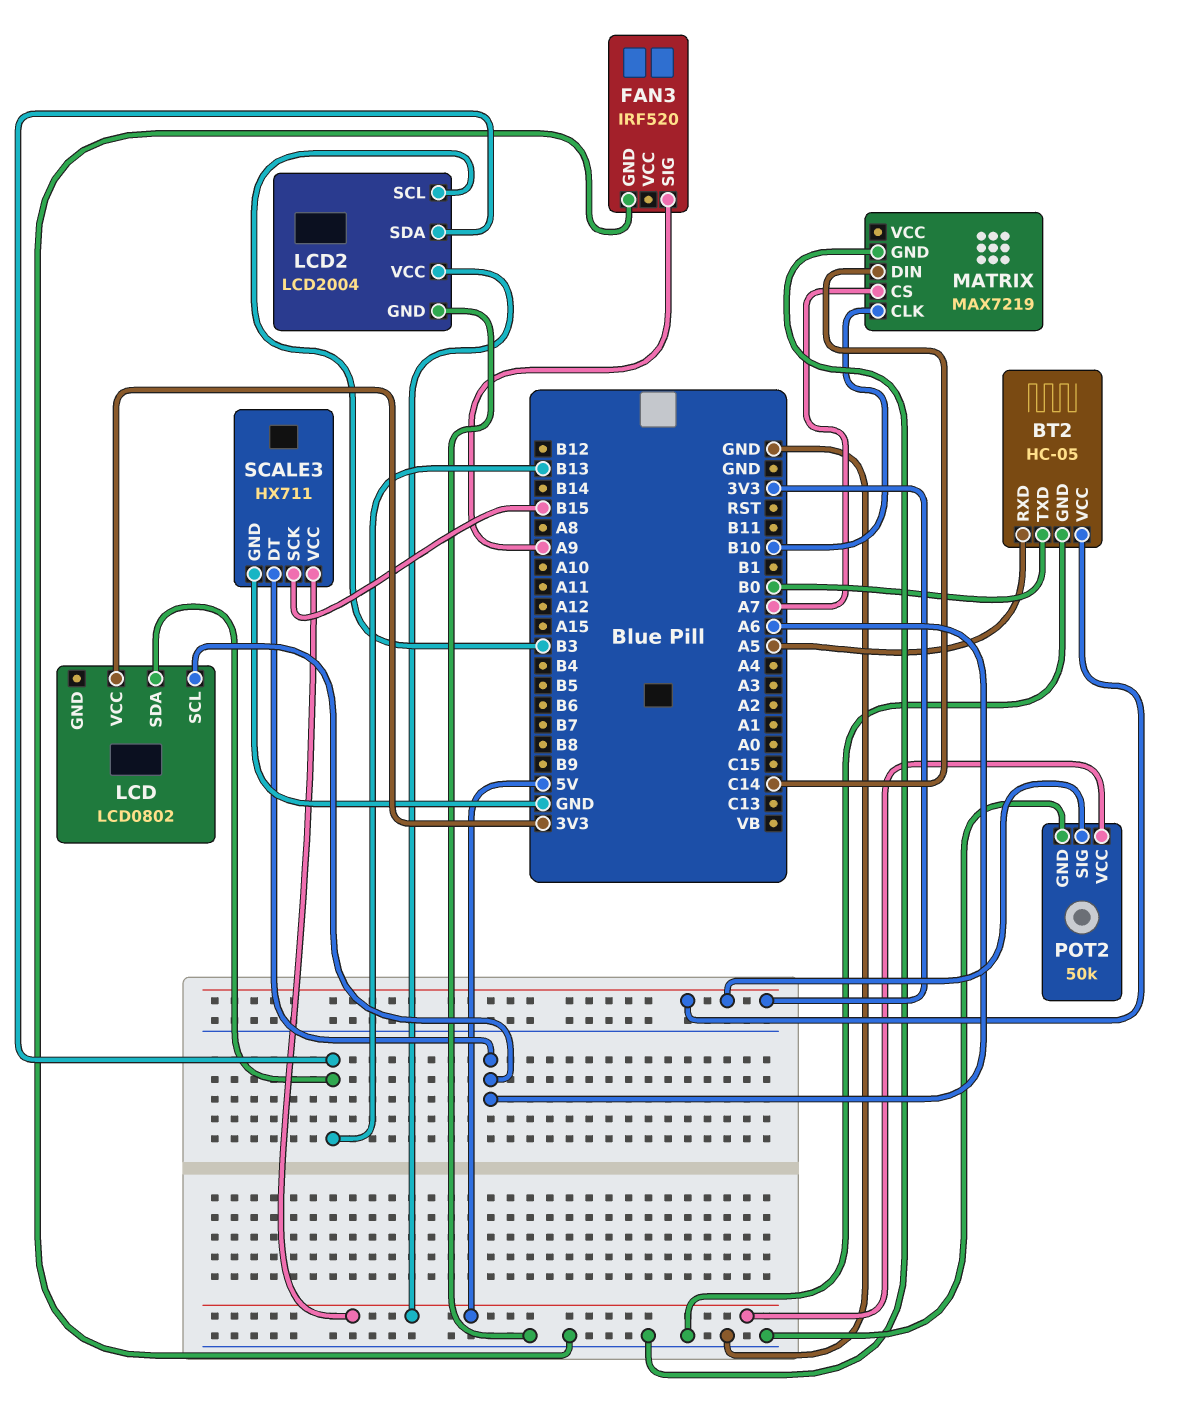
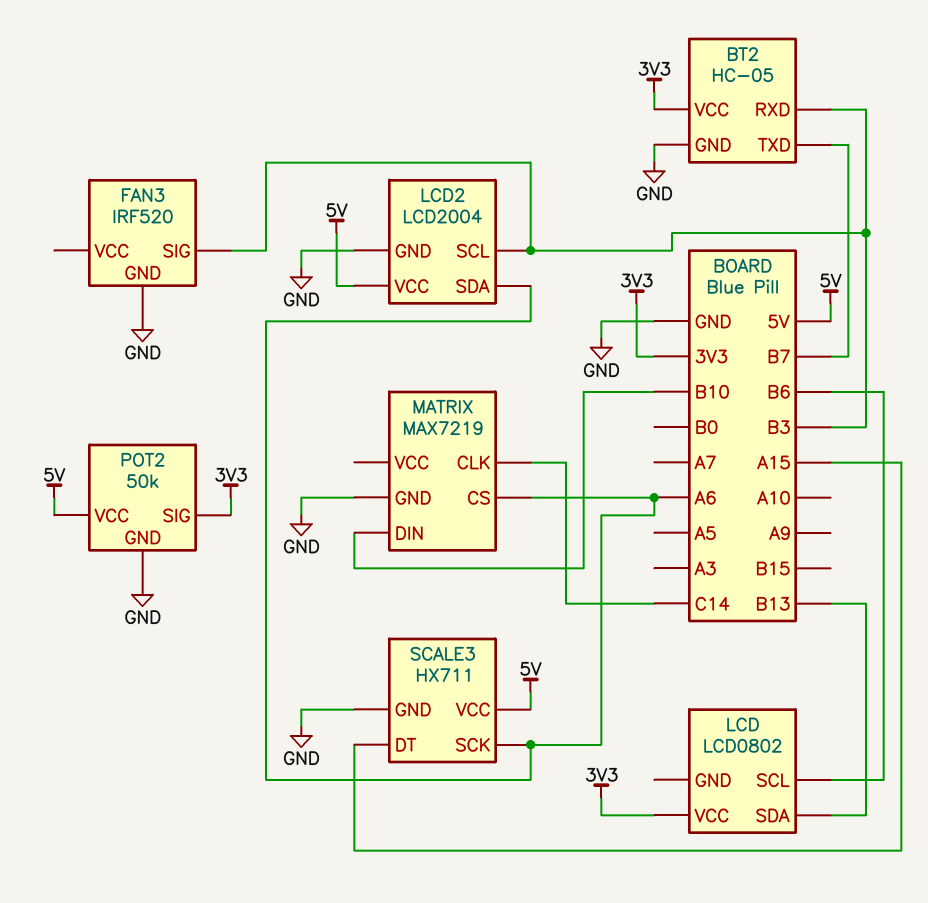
BT2 pin RXD: A5 -> B3
BT2 pin TXD: B0 -> B7
FAN3 pin SIG: A9 -> B3
LCD pin SCL: A6 -> B6
LCD2 pin SDA: B13 -> A6
MATRIX pin CLK: B10 -> C14
MATRIX pin CS: A7 -> A6
MATRIX pin DIN: C14 -> B10
SCALE3 pin DT: A6 -> A15
SCALE3 pin SCK: B15 -> A6

